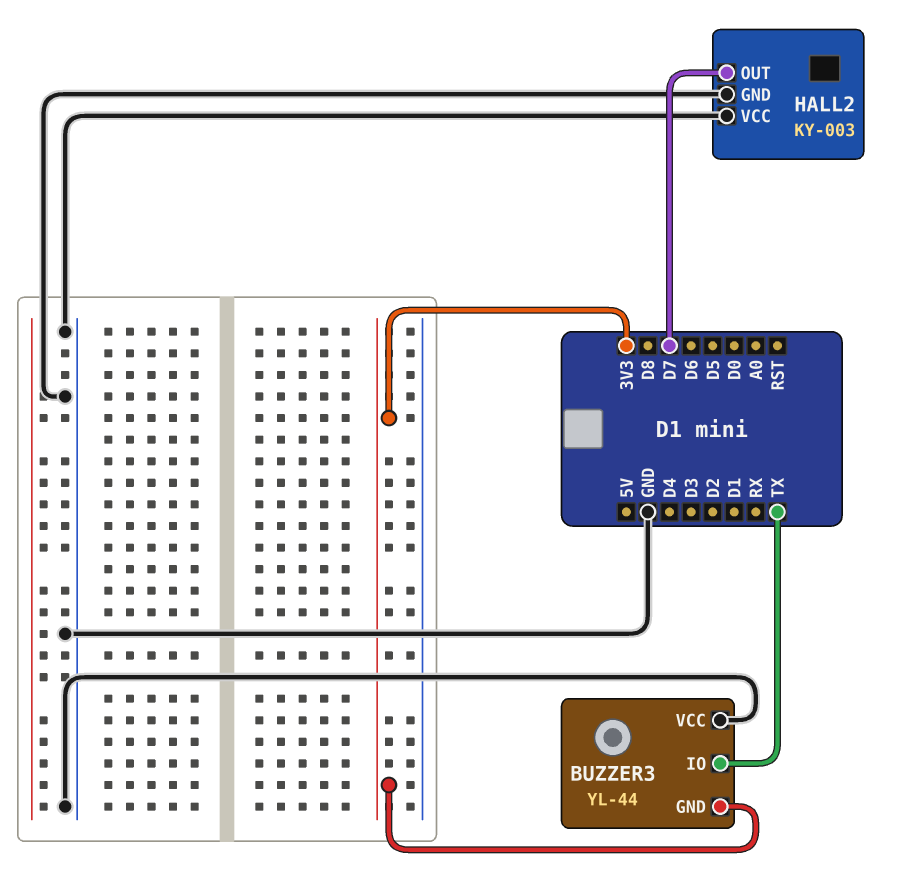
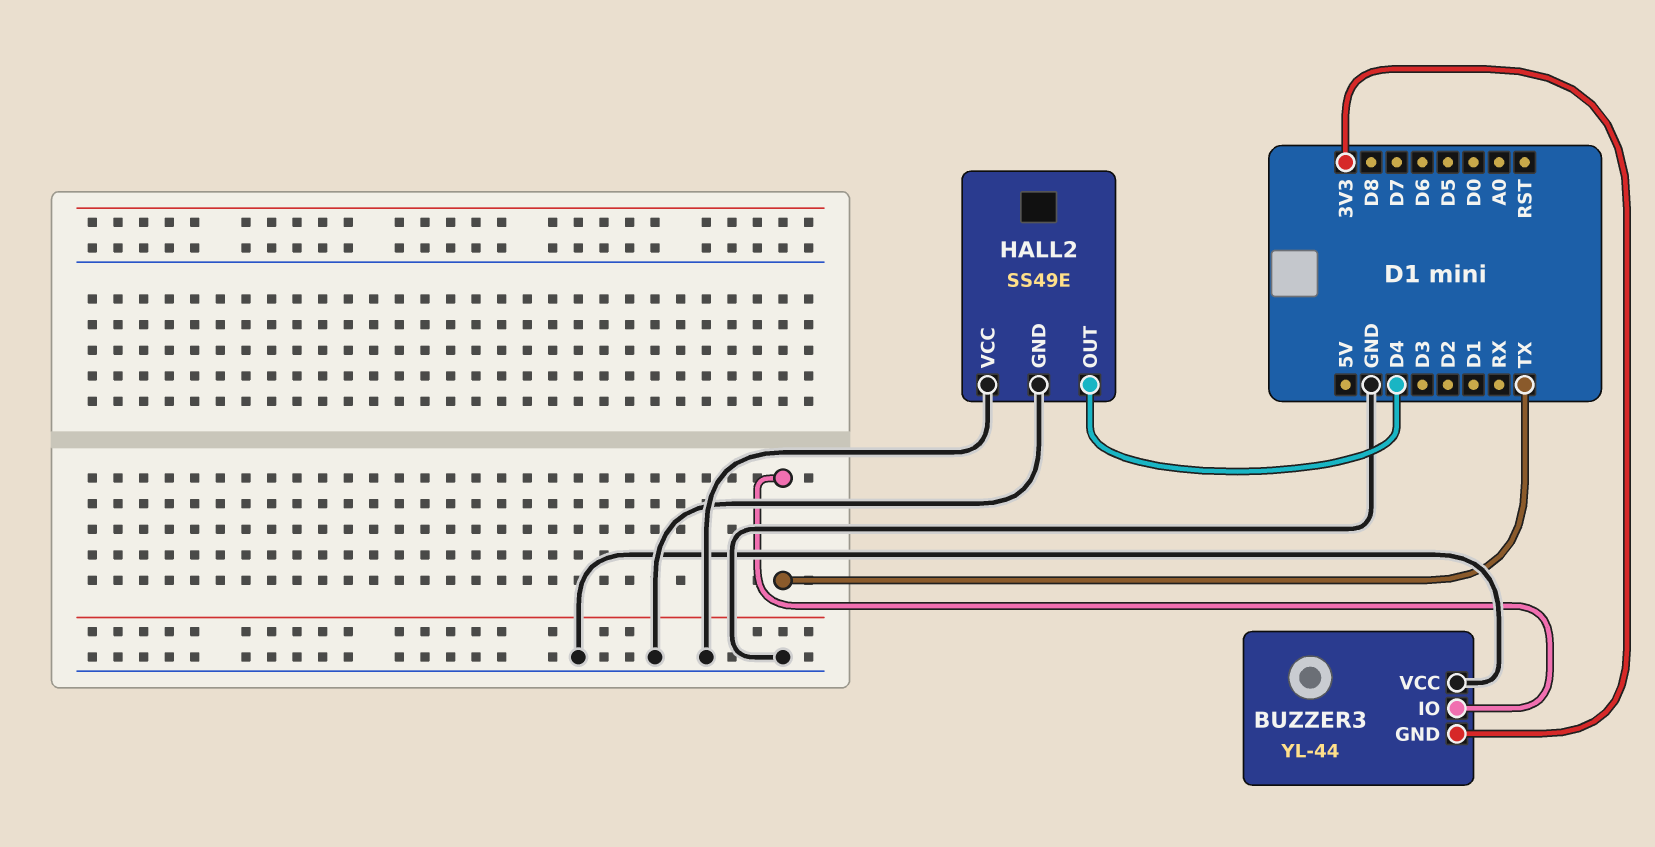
HALL2: KY-003 -> SS49E
HALL2 pin OUT: D7 -> D4

